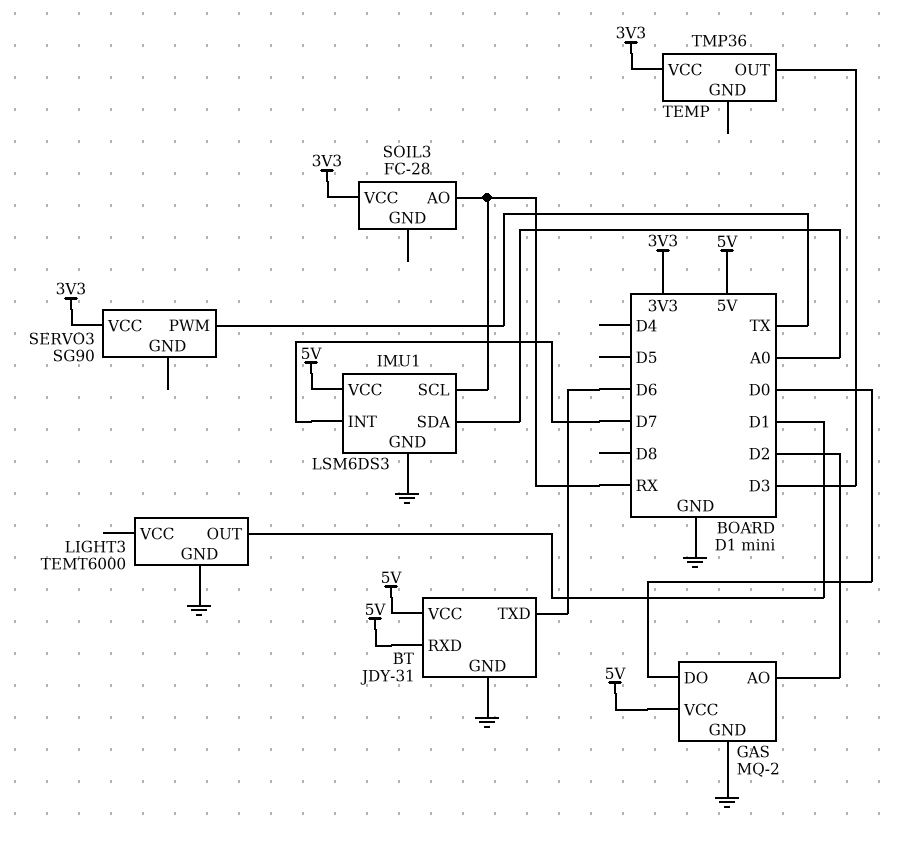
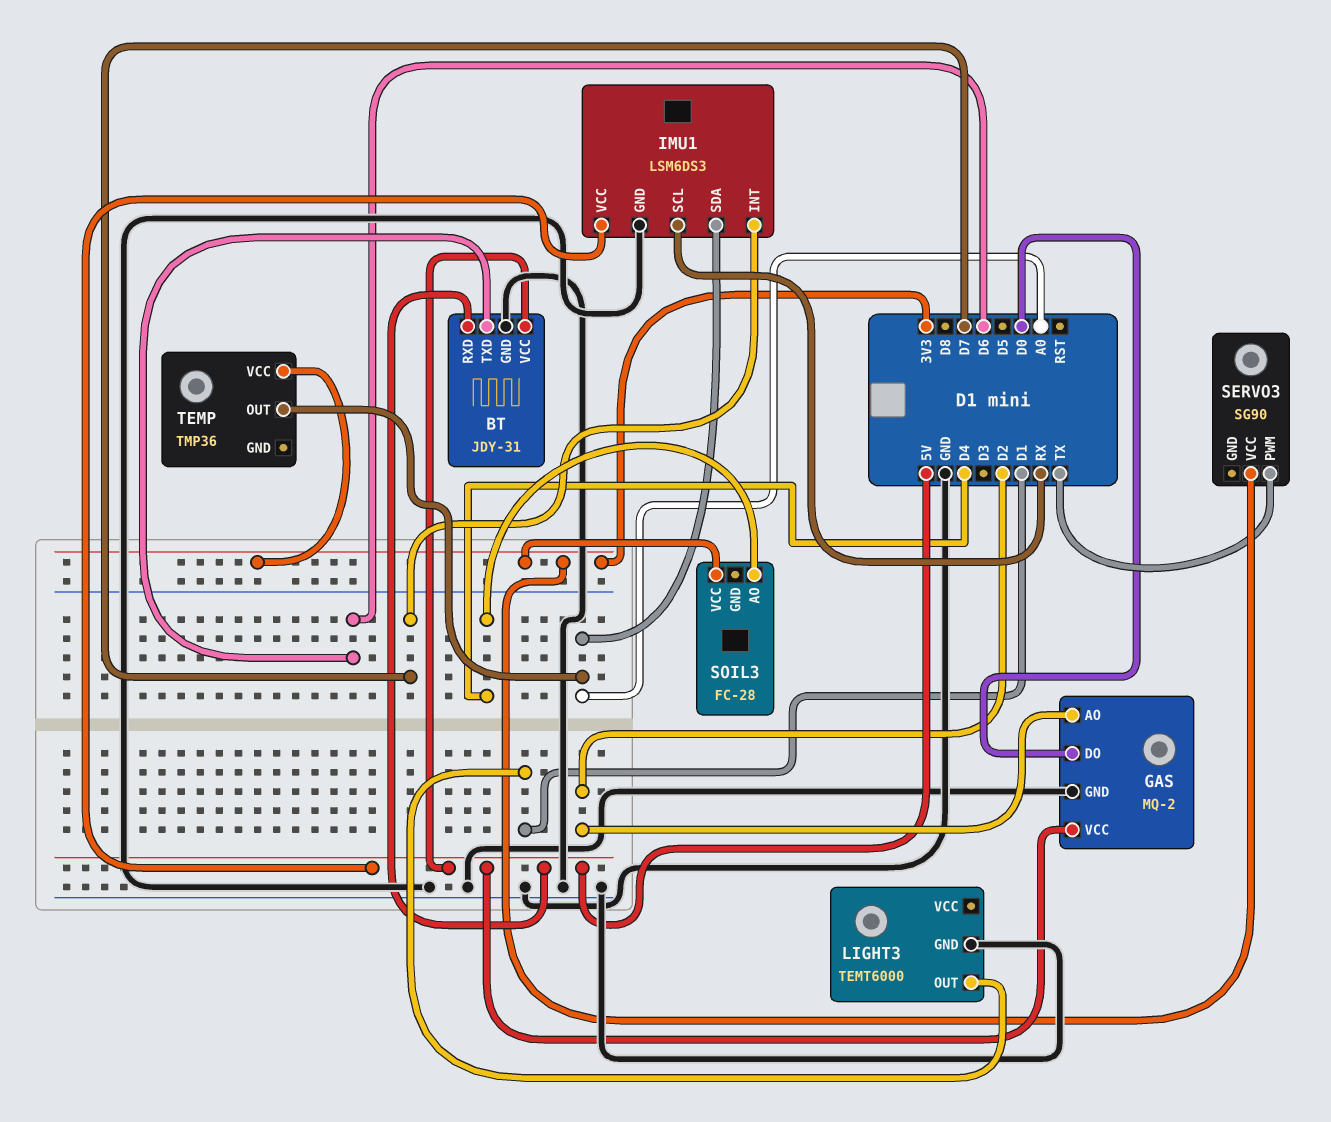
SOIL3 pin AO: RX -> D4
TEMP pin OUT: D3 -> A0

